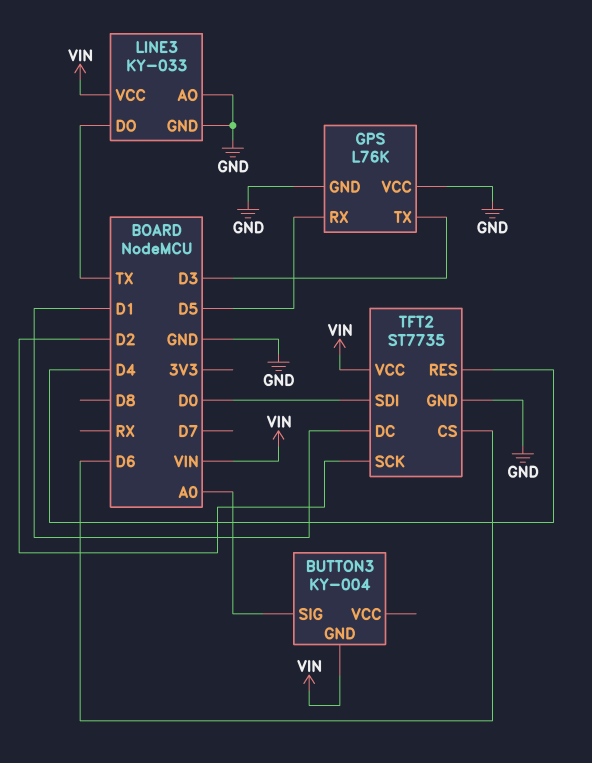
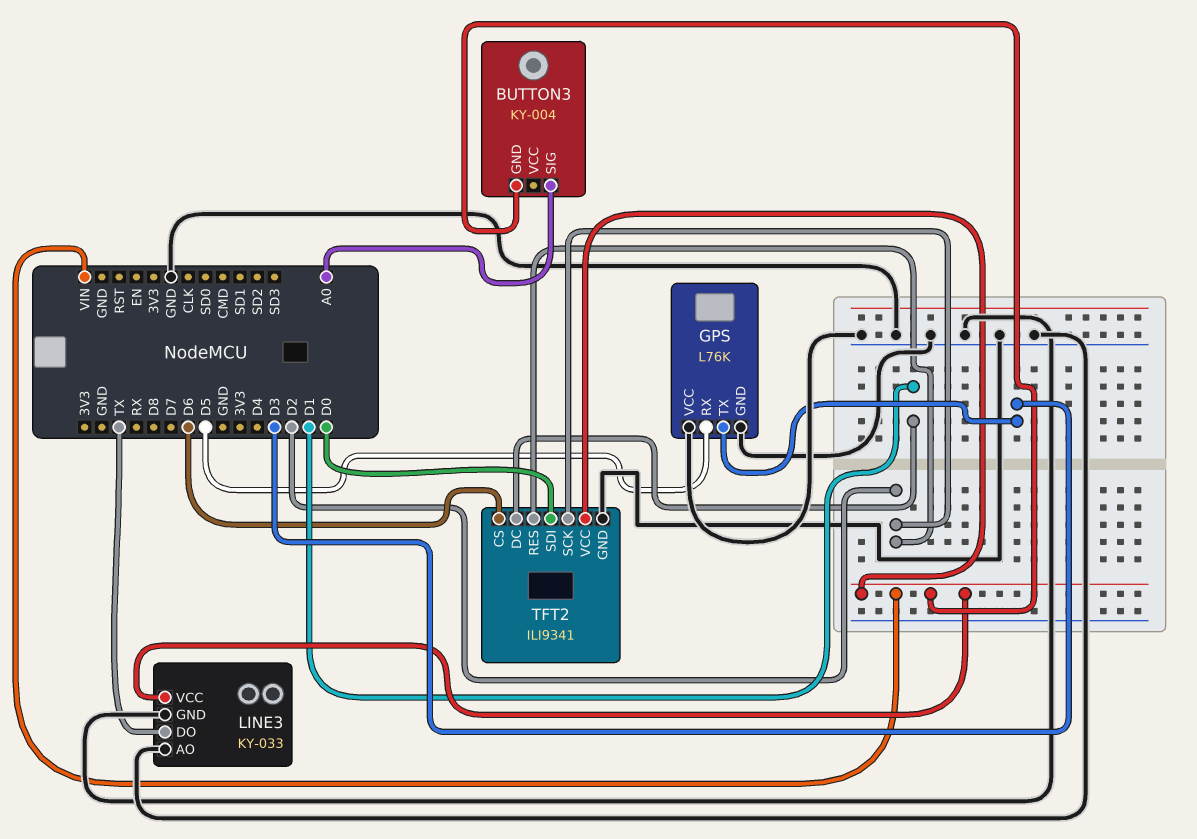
TFT2: ST7735 -> ILI9341
TFT2 pin RES: D4 -> D2

